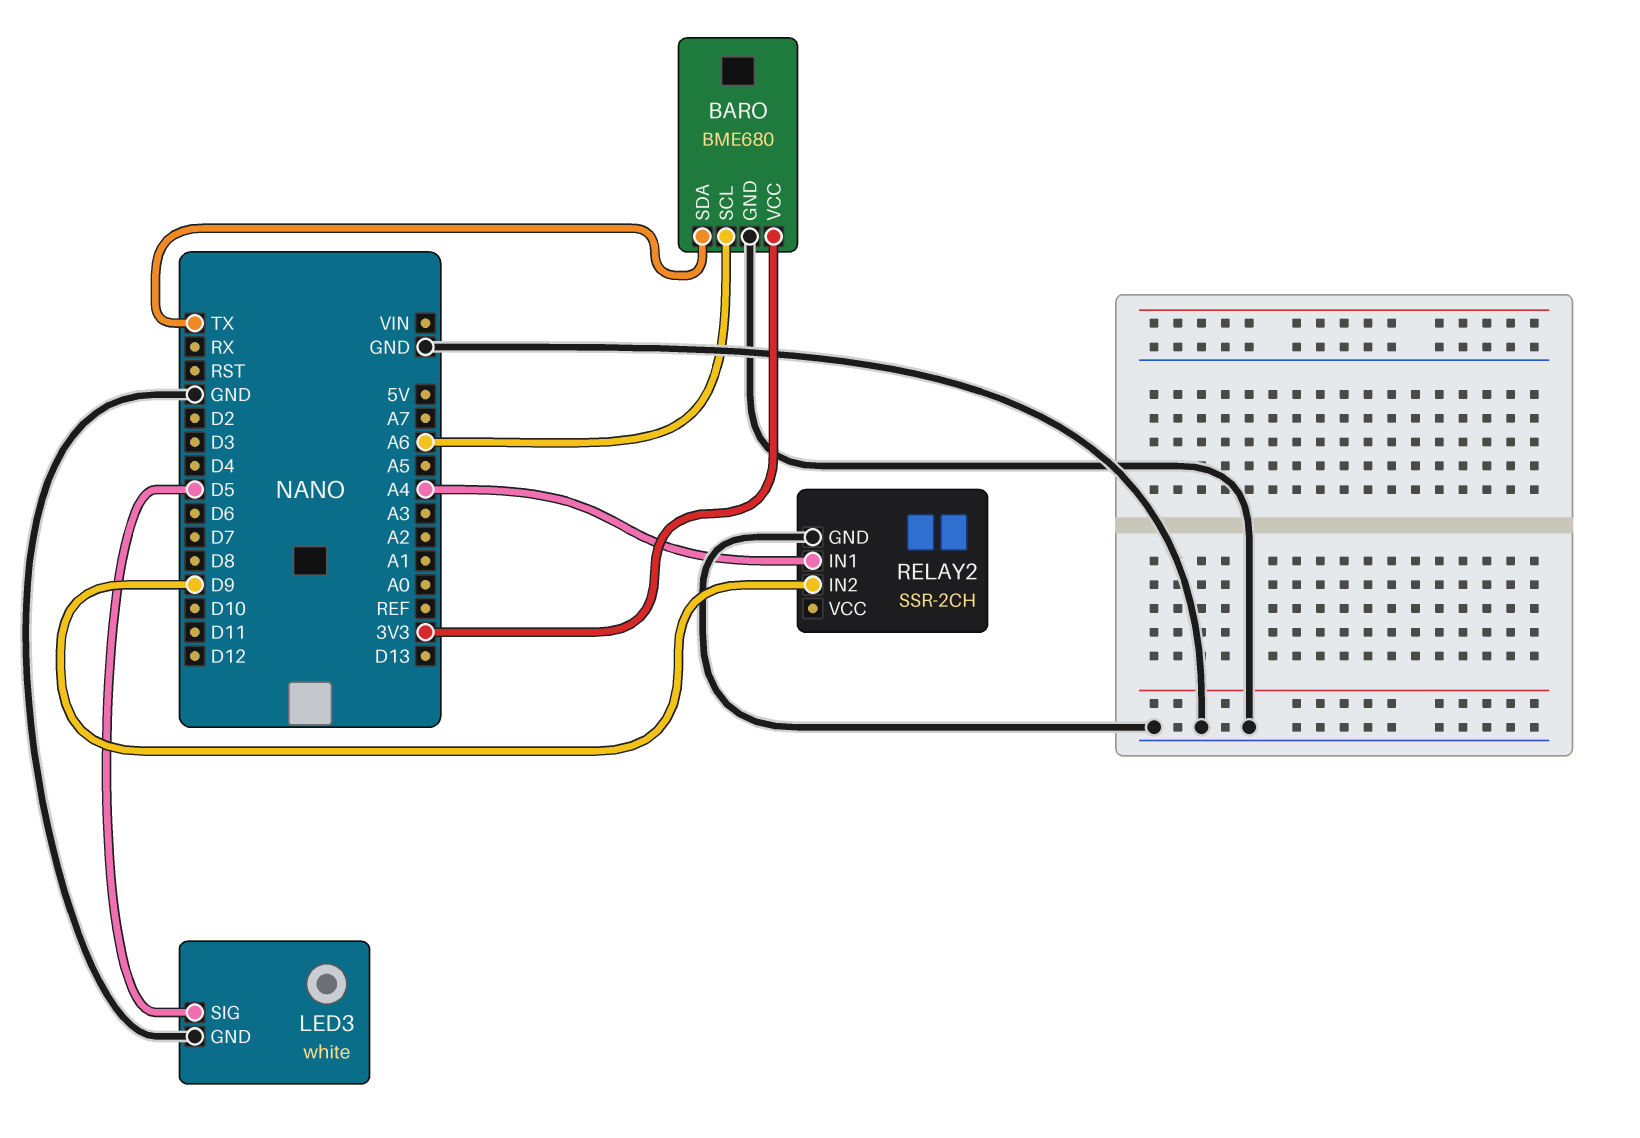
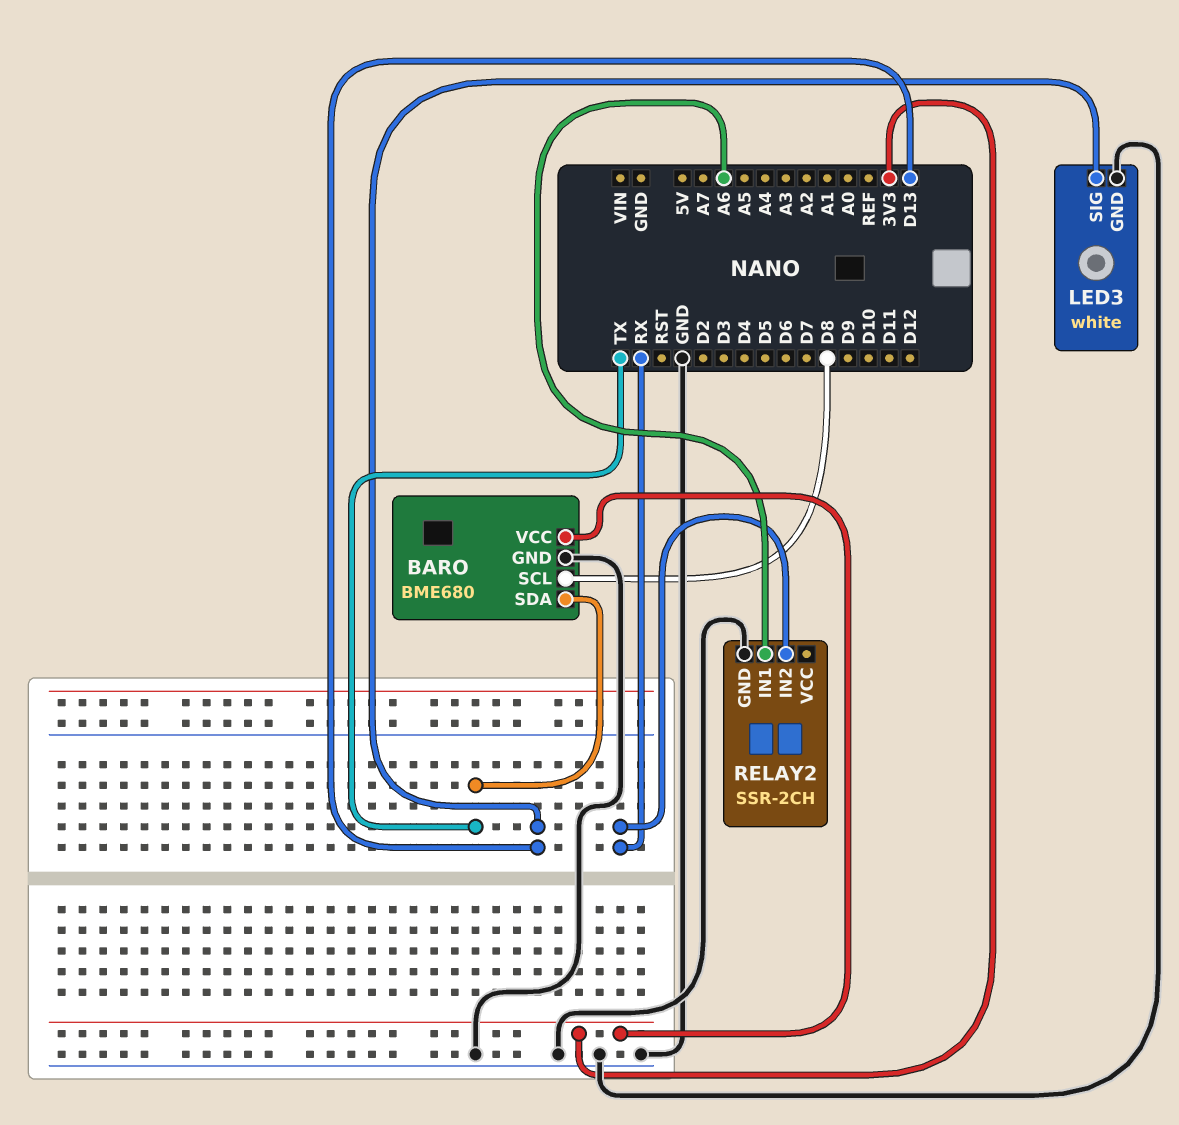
BARO pin SCL: A6 -> D8
LED3 pin SIG: D5 -> D13
RELAY2 pin IN1: A4 -> A6
RELAY2 pin IN2: D9 -> RX

